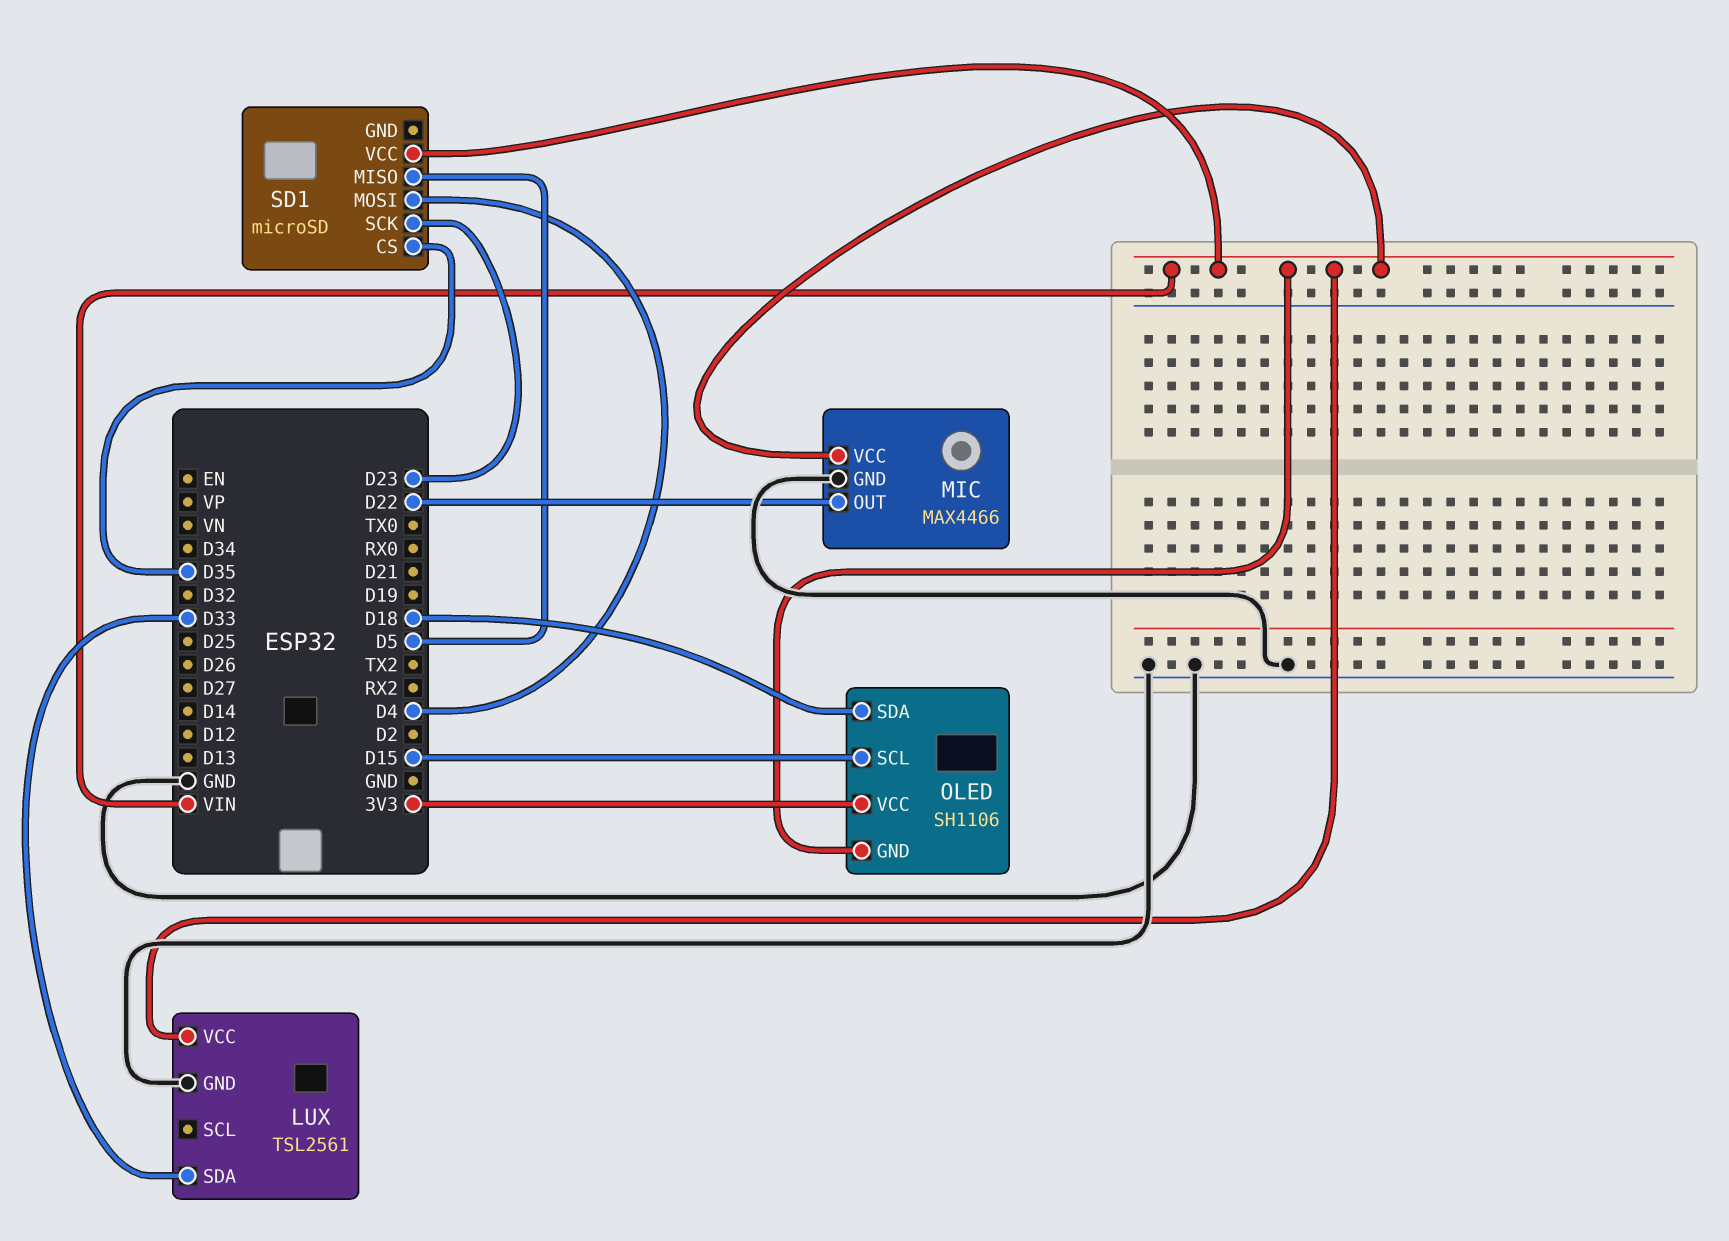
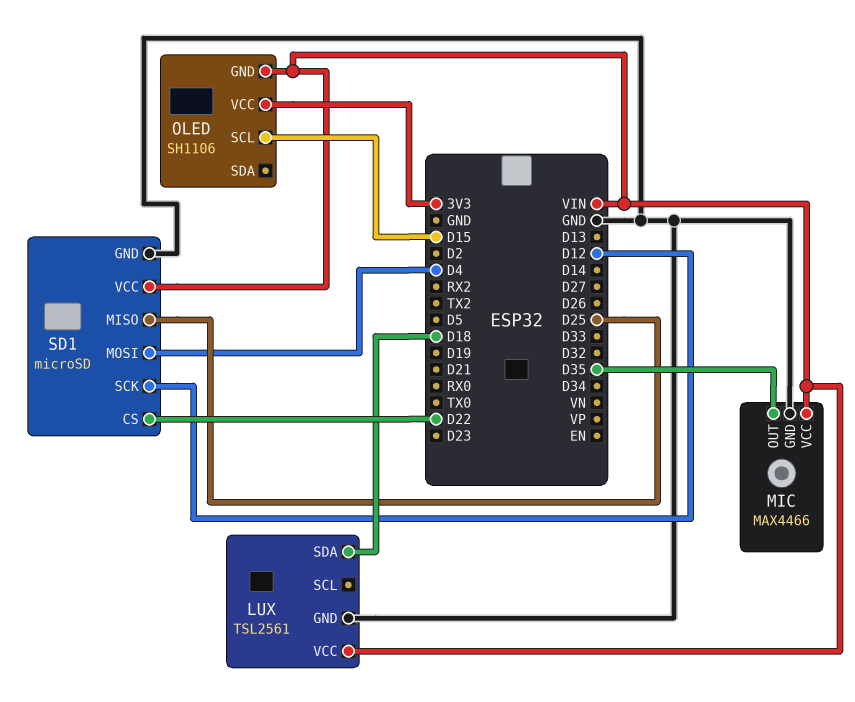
LUX pin SDA: D33 -> D18
MIC pin OUT: D22 -> D35
OLED pin SDA: D18 -> none
SD1 pin CS: D35 -> D22
SD1 pin GND: none -> GND
SD1 pin MISO: D5 -> D25
SD1 pin SCK: D23 -> D12

